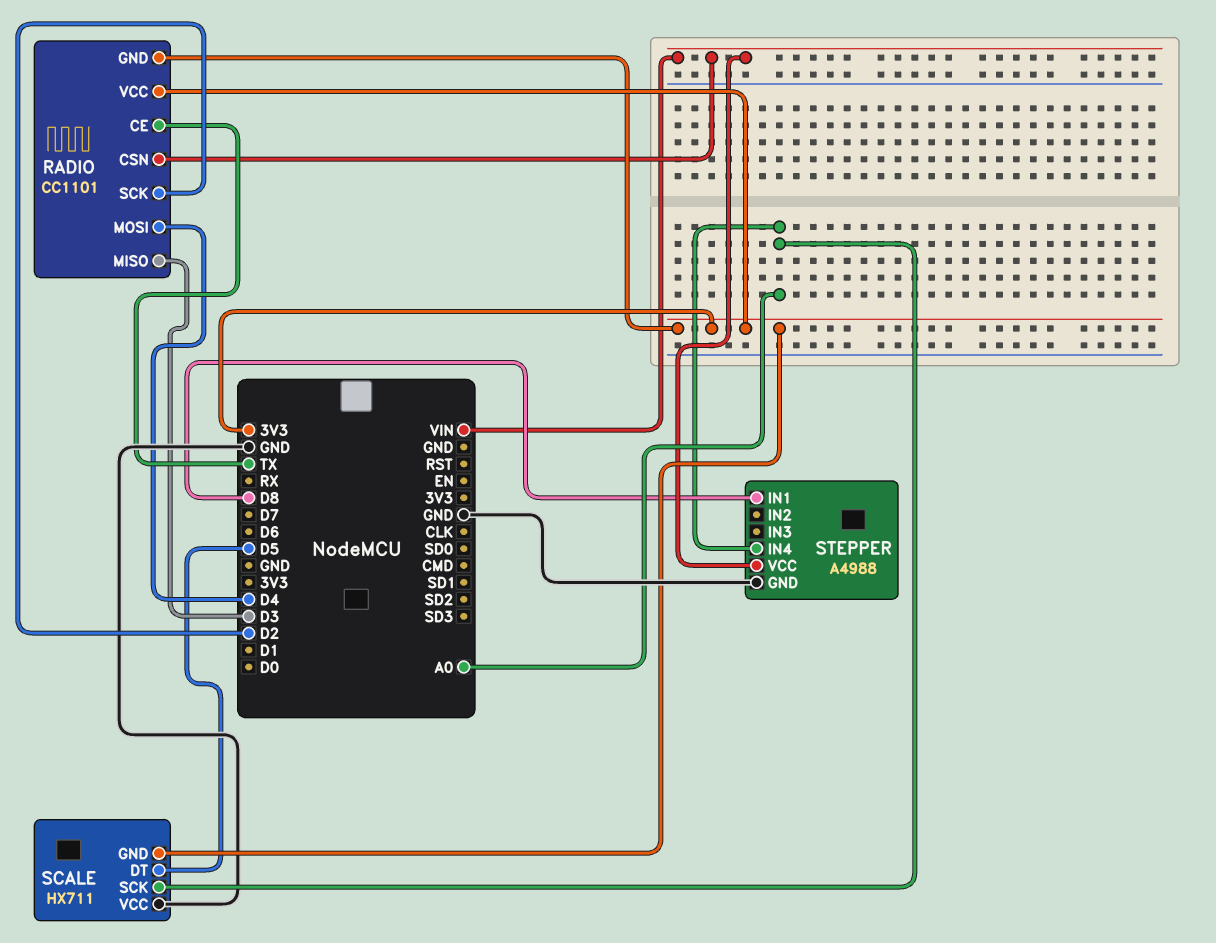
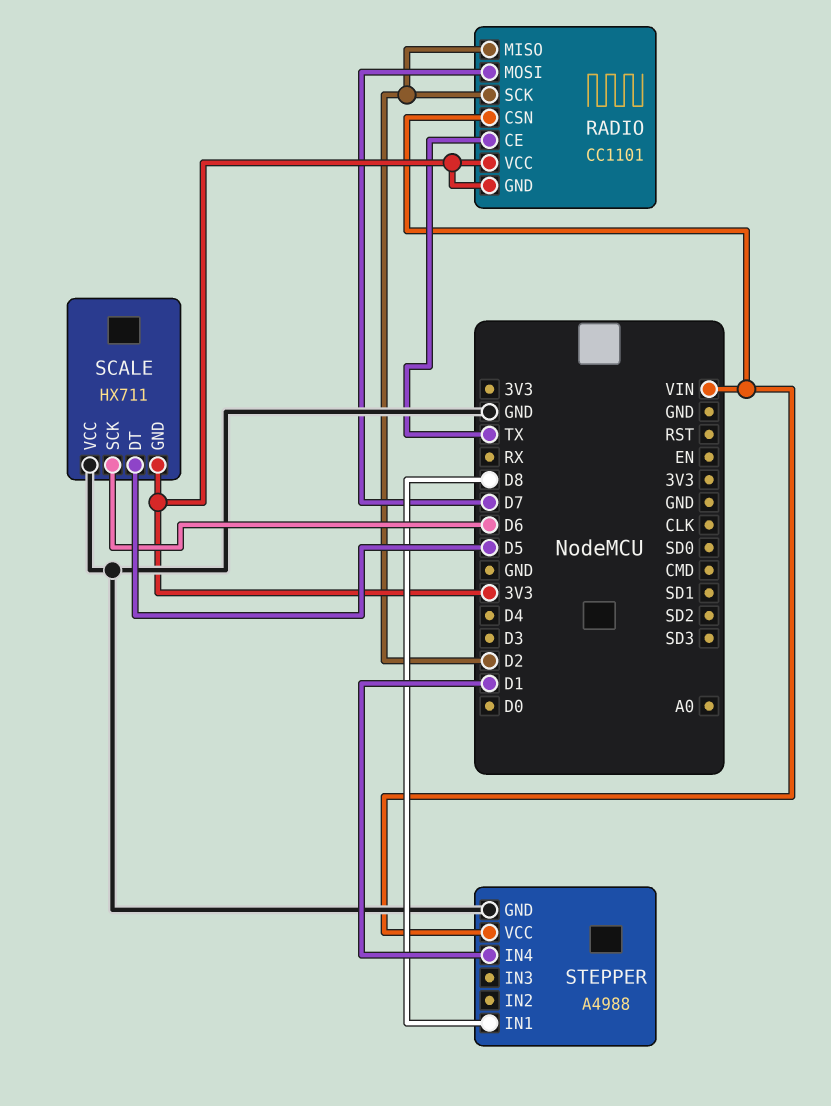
RADIO pin MISO: D3 -> D2
RADIO pin MOSI: D4 -> D7
SCALE pin SCK: A0 -> D6
STEPPER pin IN4: A0 -> D1

